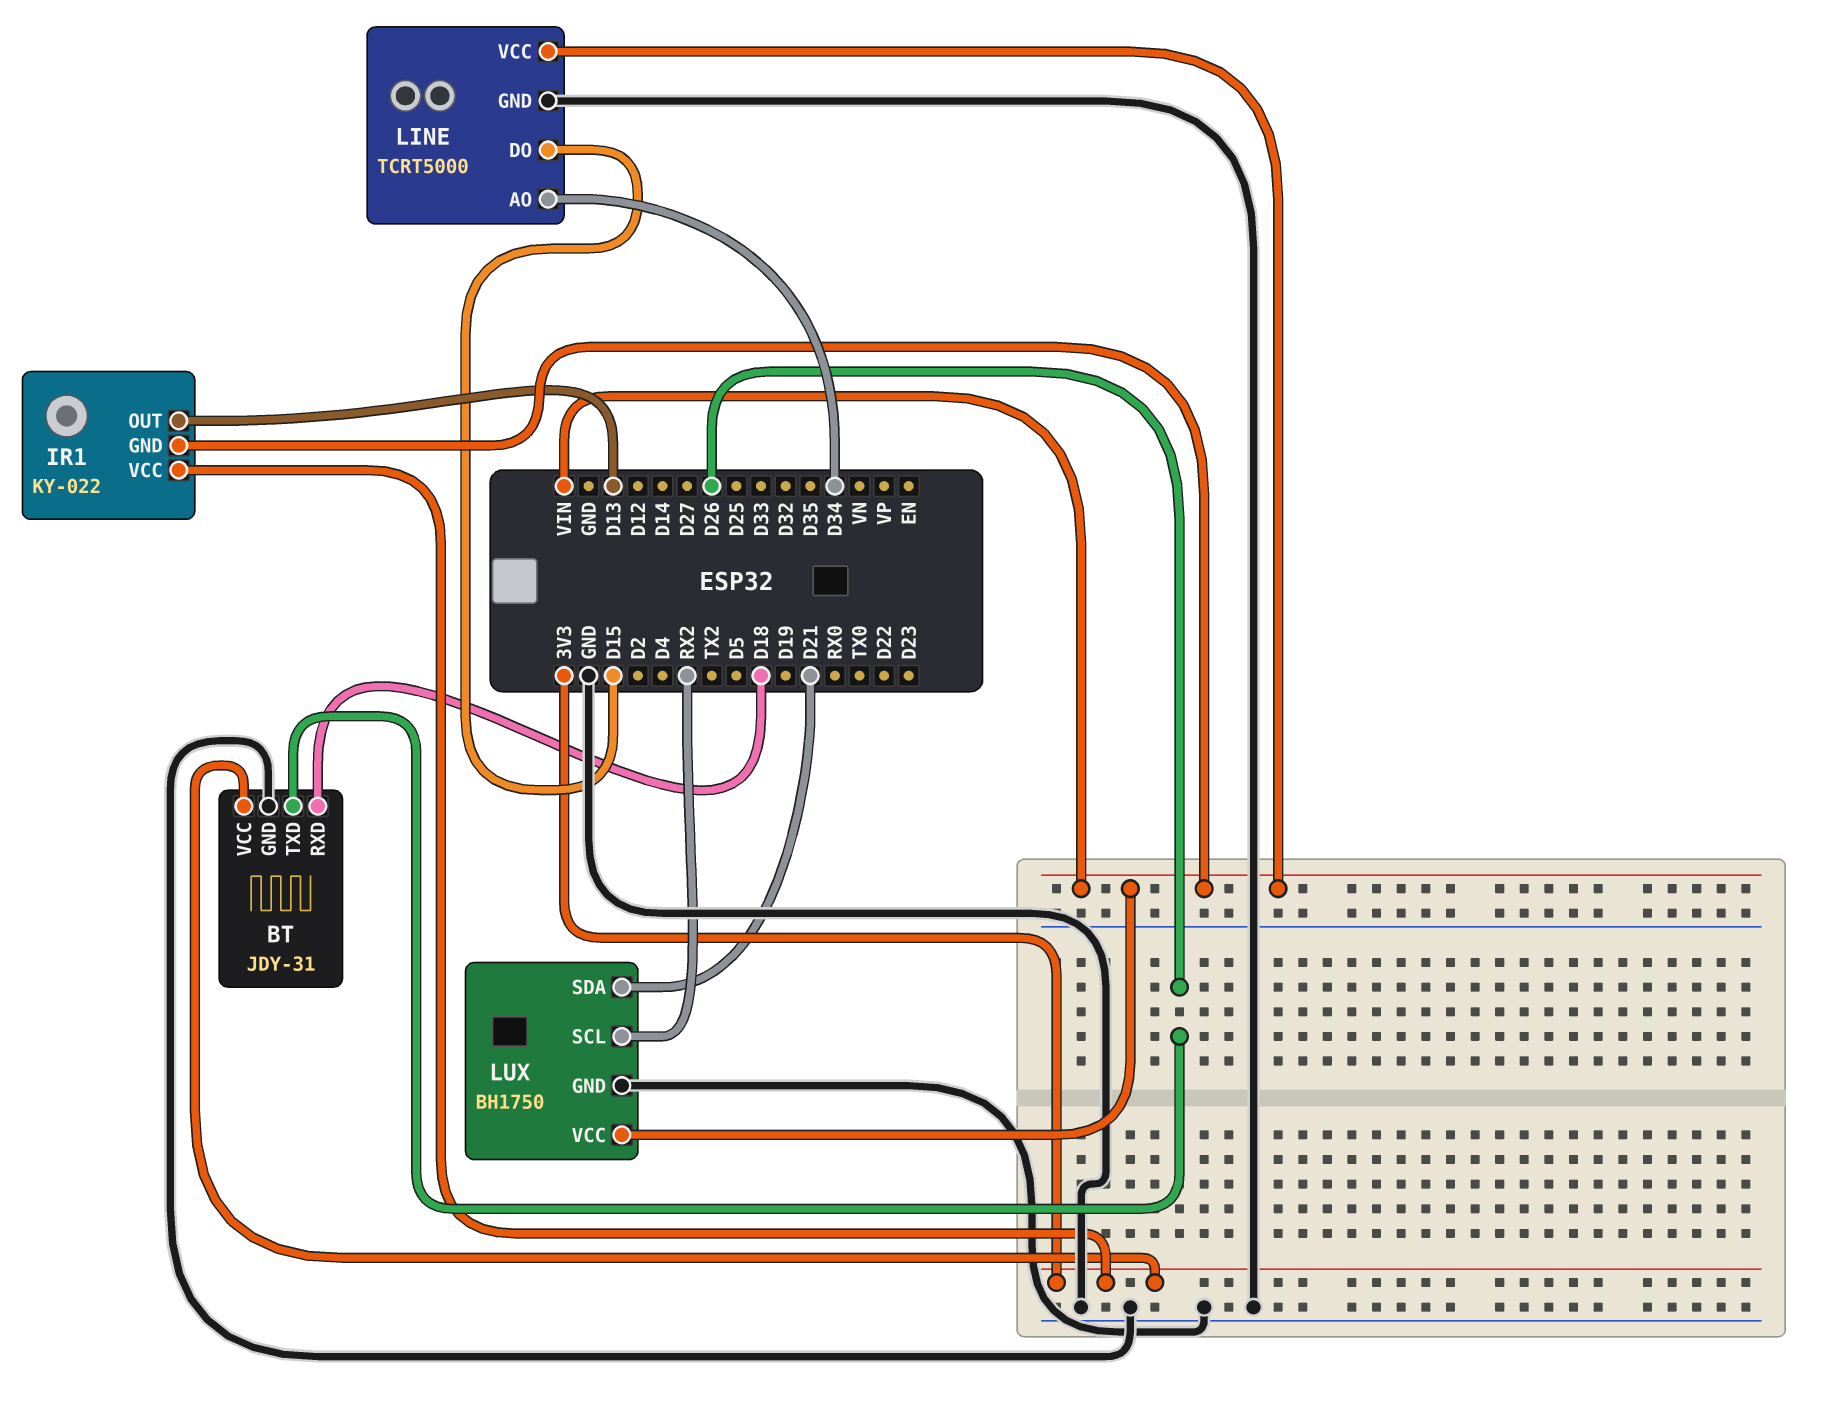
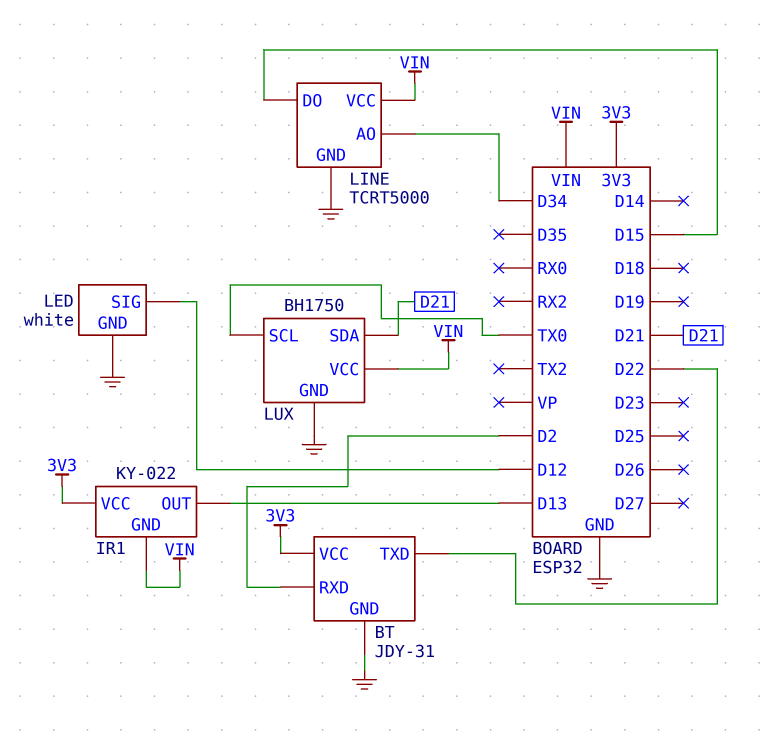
BT pin RXD: D18 -> D2
BT pin TXD: D26 -> D22
LED: none -> white
LED pin GND: none -> GND
LED pin SIG: none -> D12
LUX pin SCL: RX2 -> TX0

